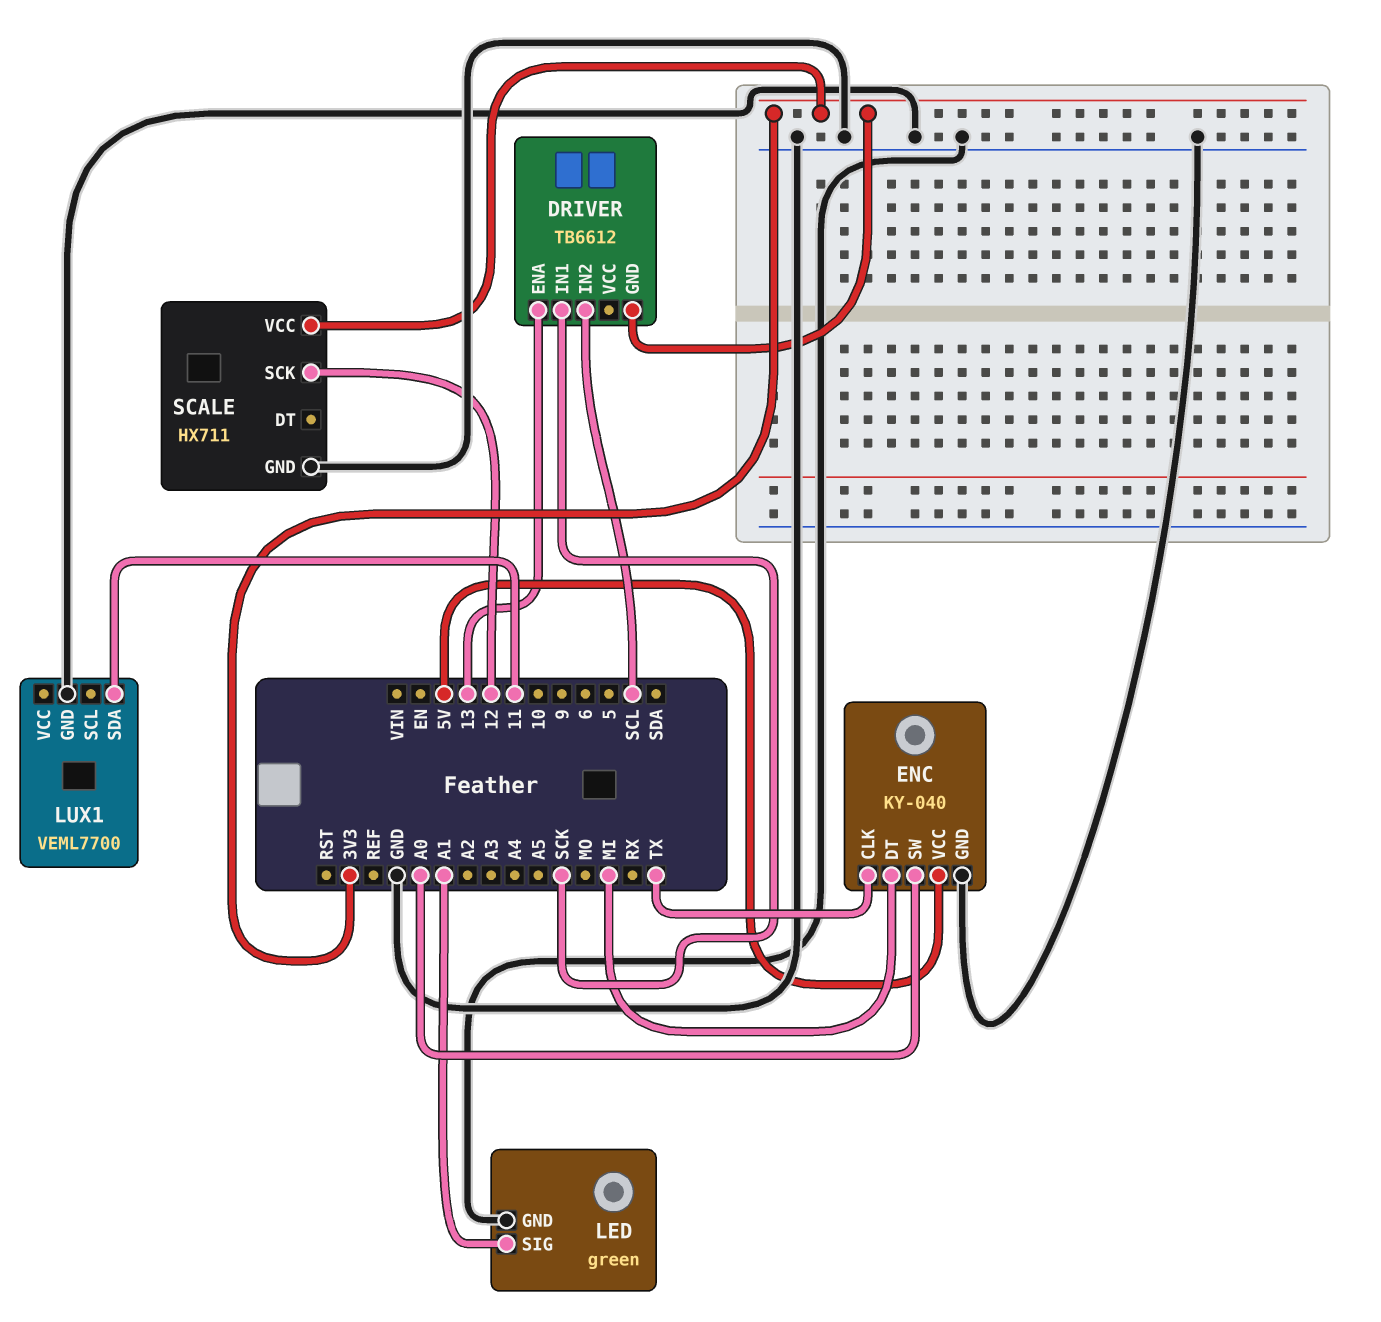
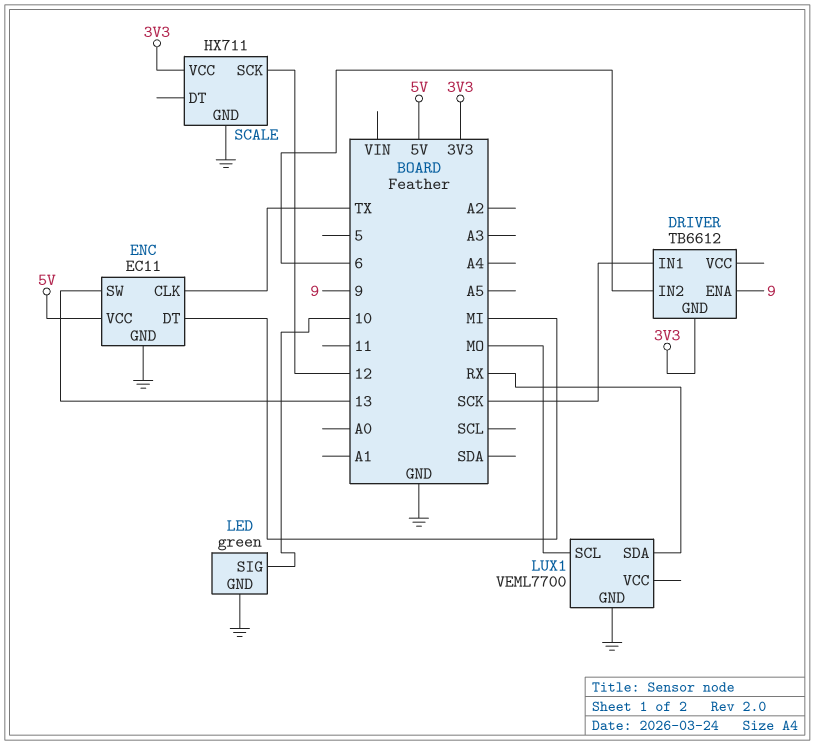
DRIVER pin ENA: 13 -> 9
DRIVER pin IN2: SCL -> 6
ENC: KY-040 -> EC11
ENC pin SW: A0 -> 13
LED pin SIG: A1 -> 10
LUX1 pin SCL: none -> MO
LUX1 pin SDA: 11 -> RX

